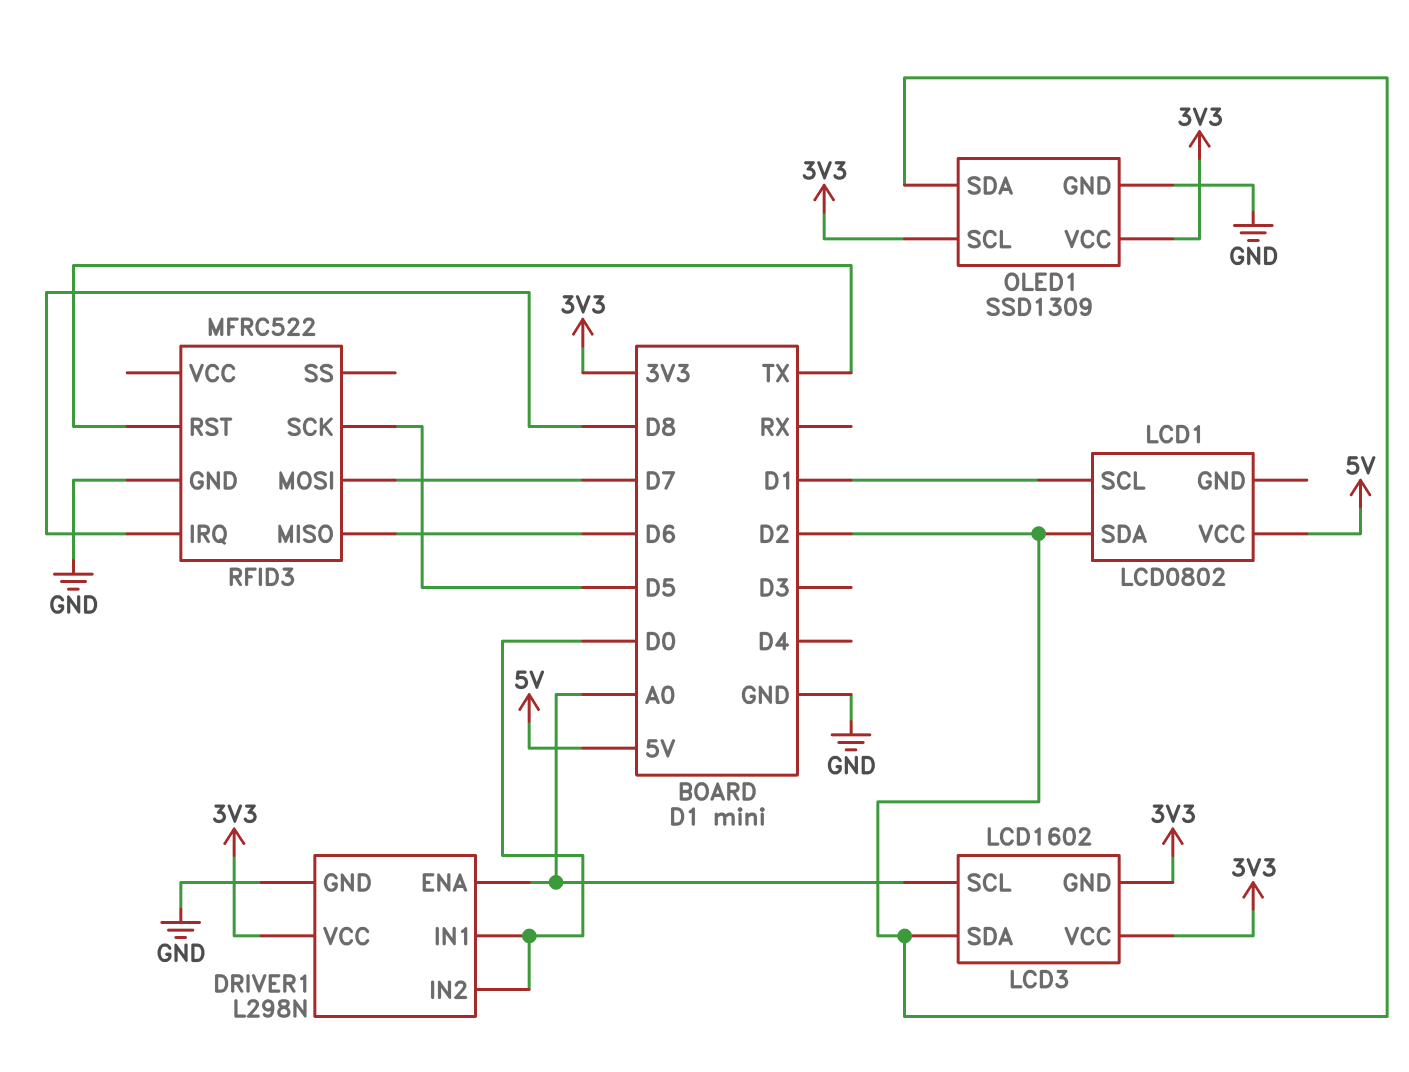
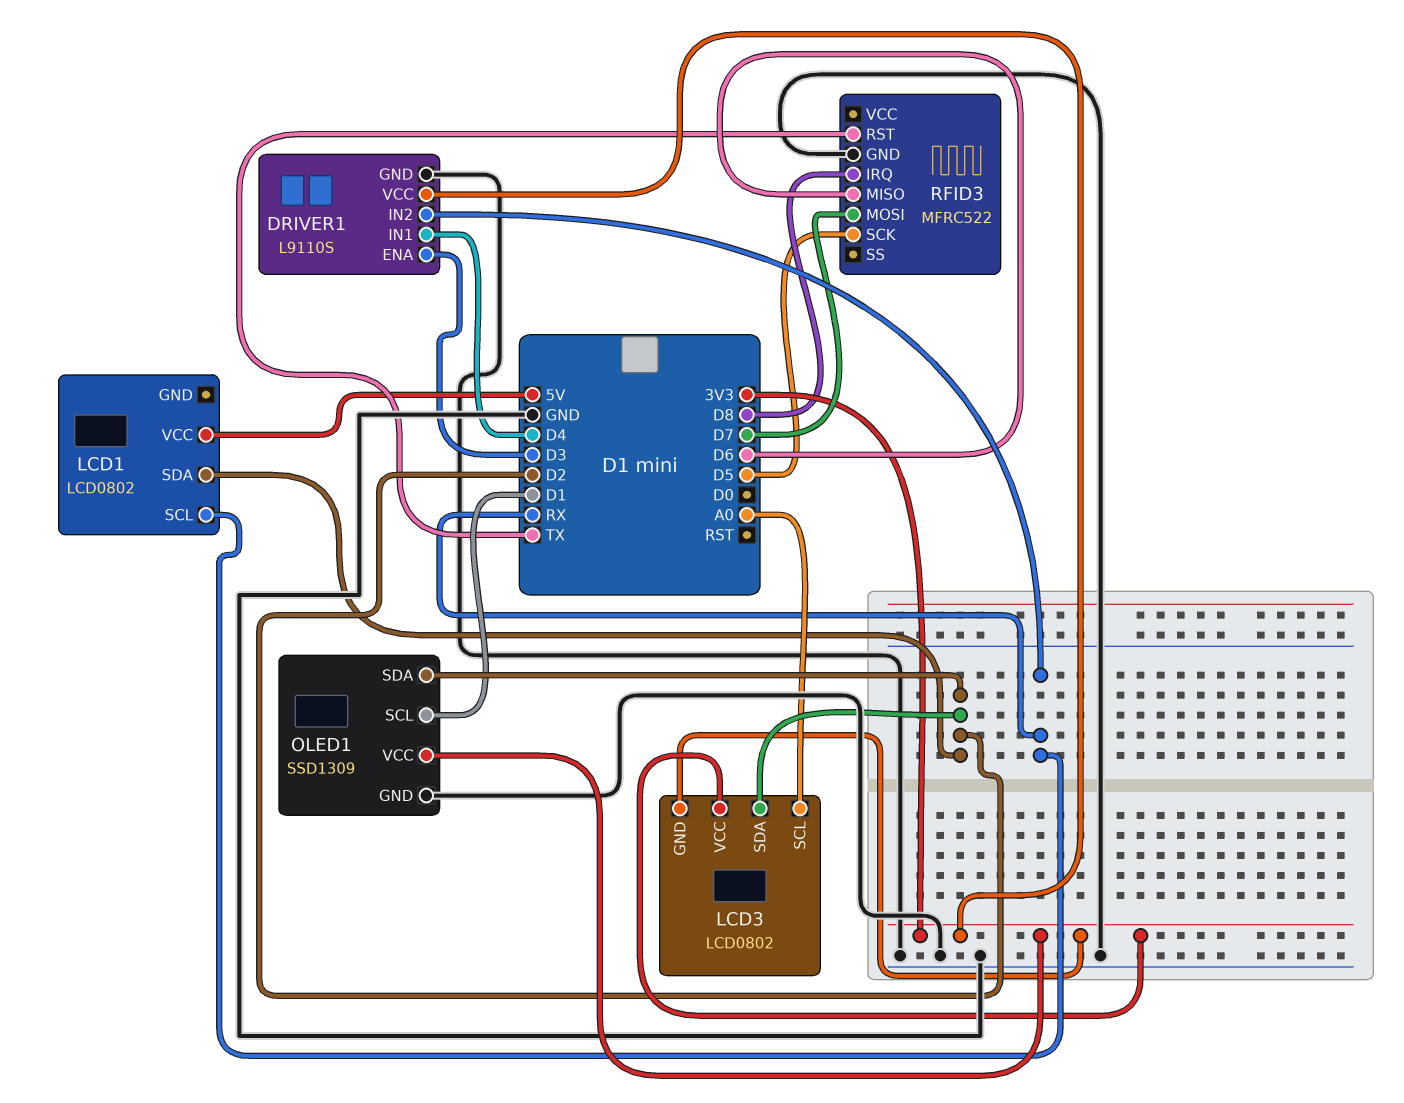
DRIVER1: L298N -> L9110S
DRIVER1 pin ENA: A0 -> D3
DRIVER1 pin IN1: D0 -> D4
DRIVER1 pin IN2: D0 -> RX
LCD1 pin SCL: D1 -> RX
LCD3: LCD1602 -> LCD0802
OLED1 pin SCL: 3V3 -> D1

